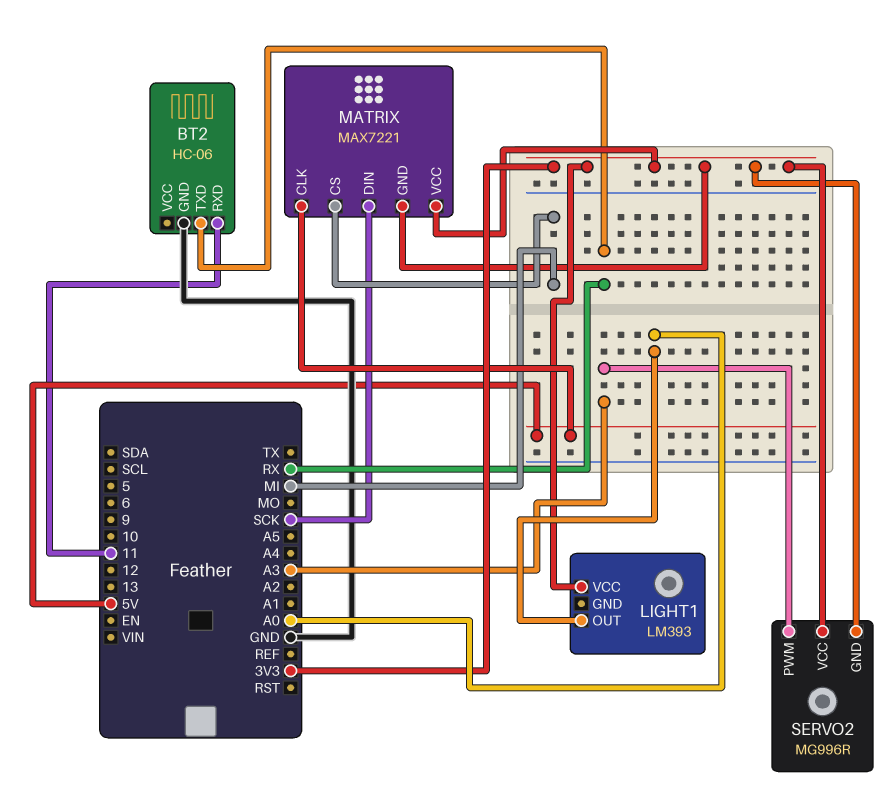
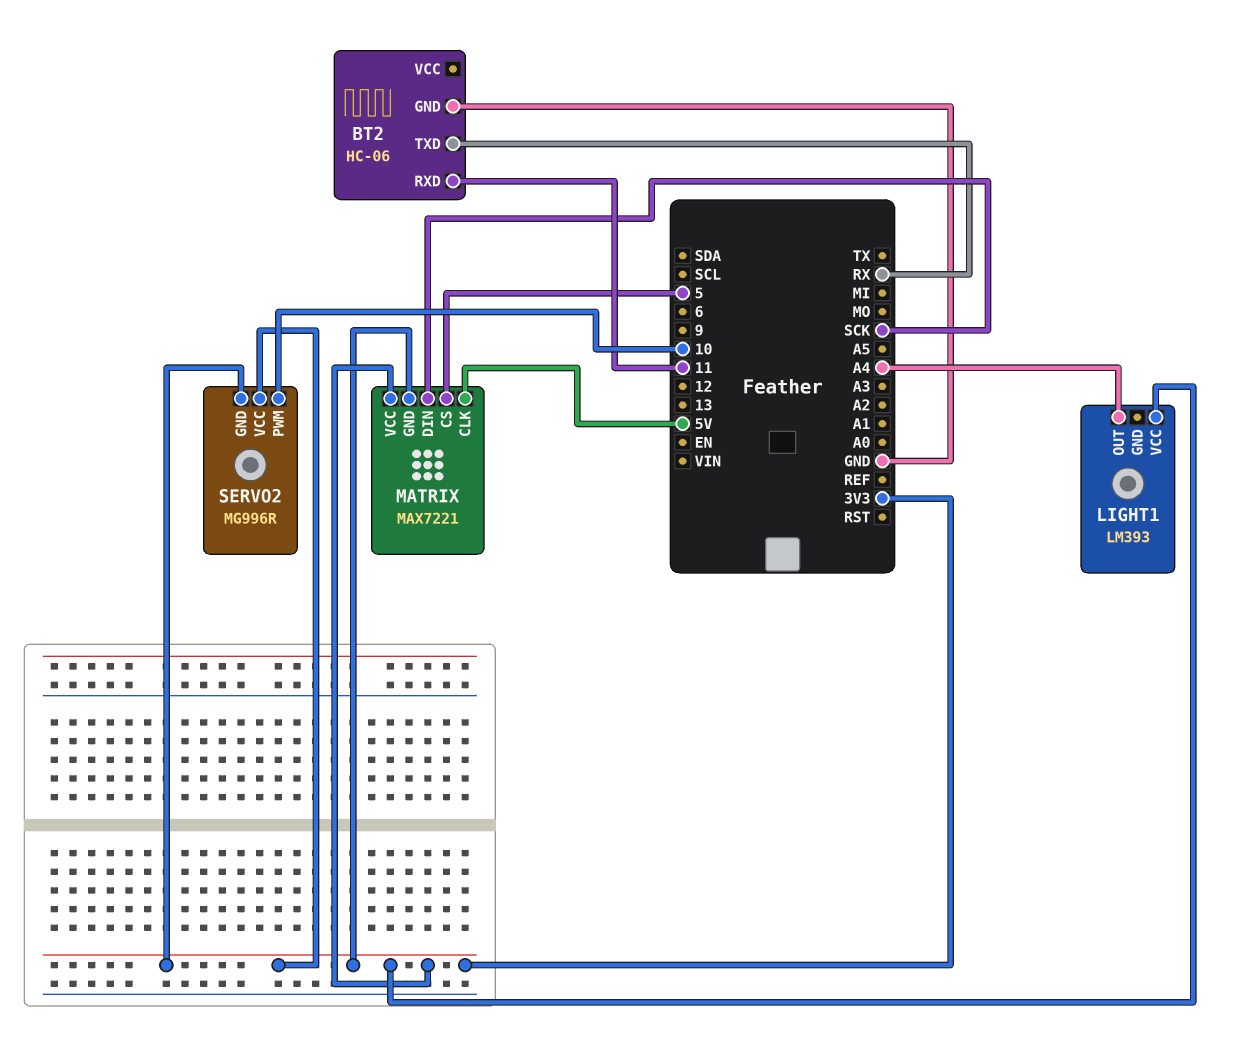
LIGHT1 pin OUT: A0 -> A4
MATRIX pin CS: MI -> 5
SERVO2 pin PWM: A3 -> 10

